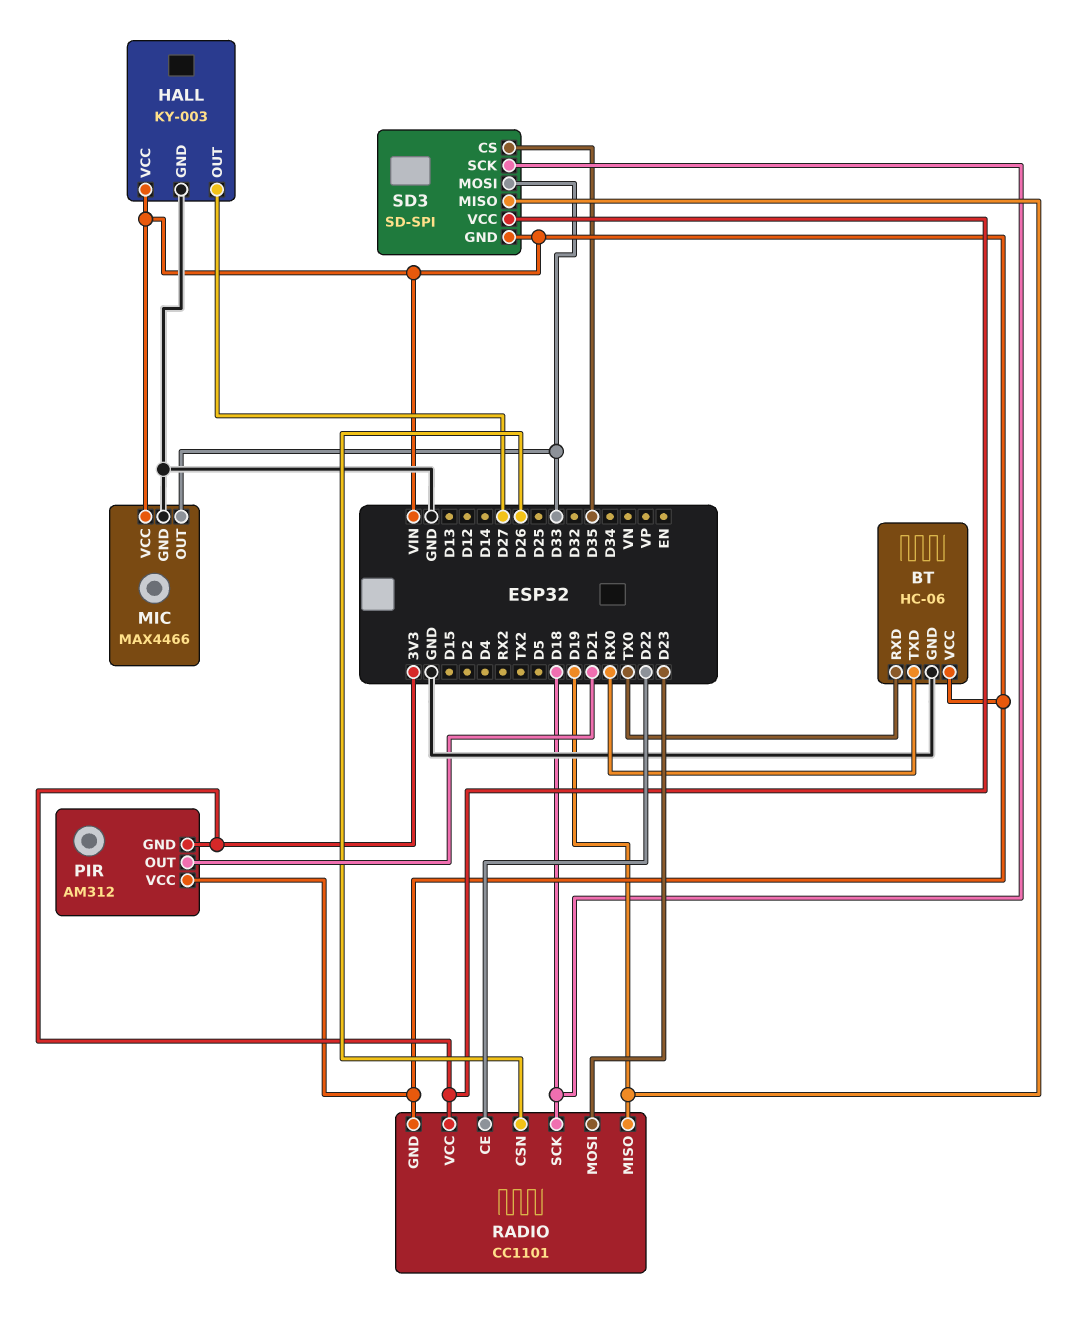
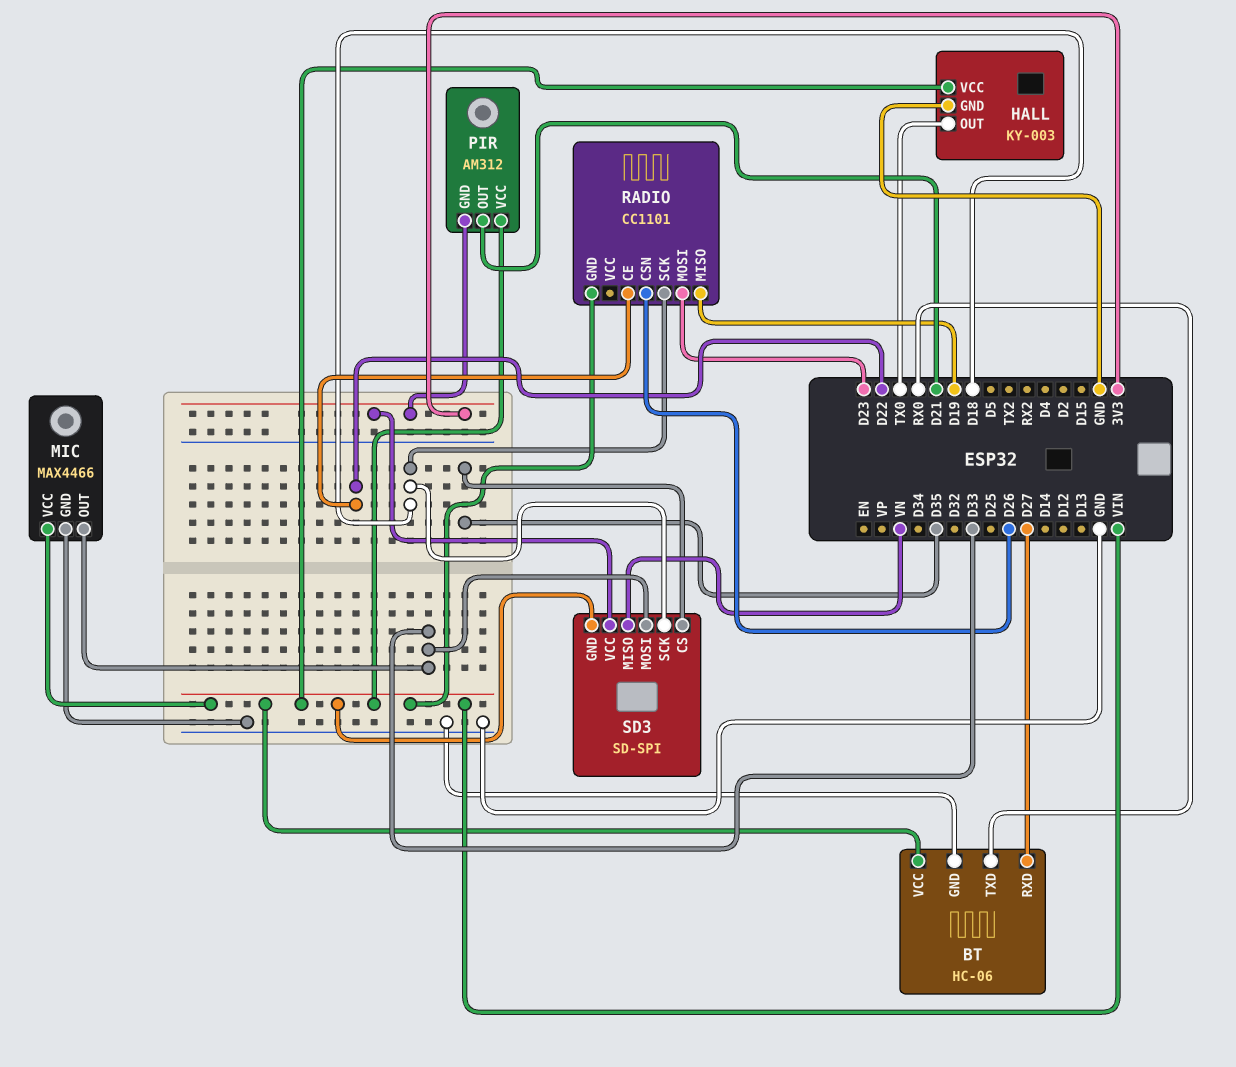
BT pin RXD: TX0 -> D27
HALL pin OUT: D27 -> TX0
RADIO pin VCC: 3V3 -> none
SD3 pin MISO: D19 -> VN

